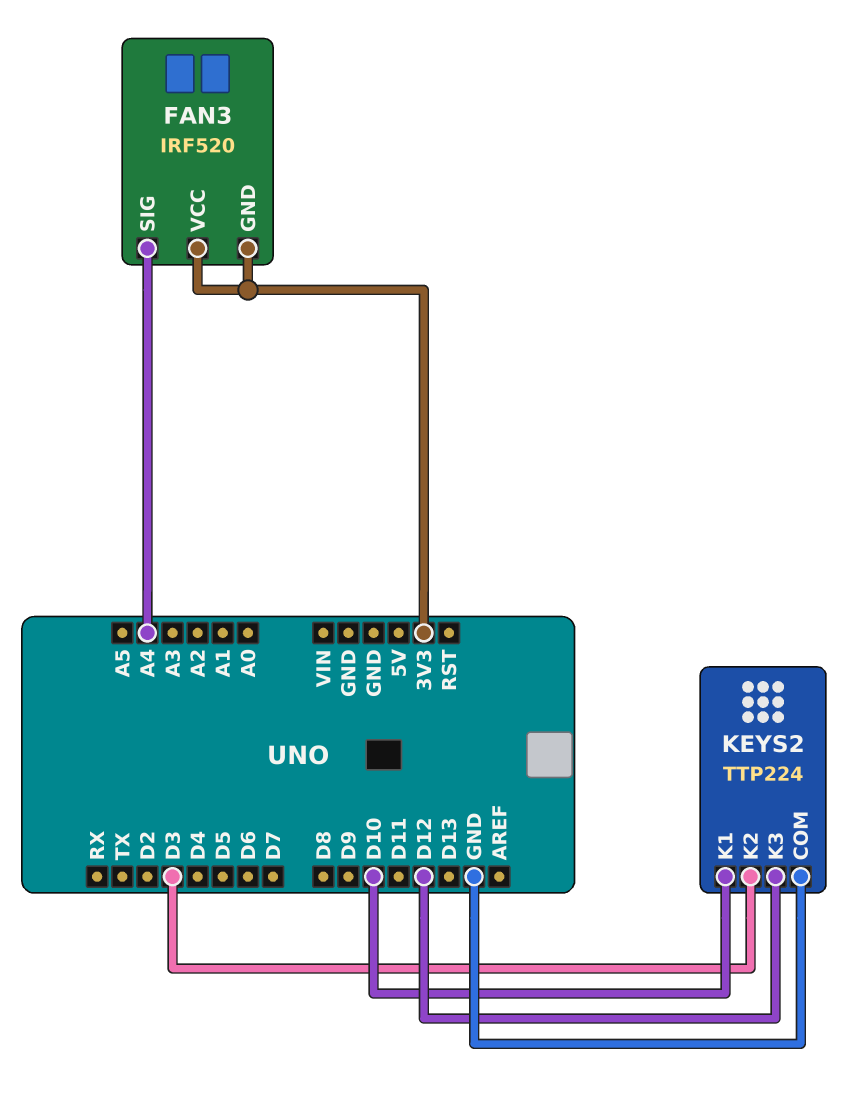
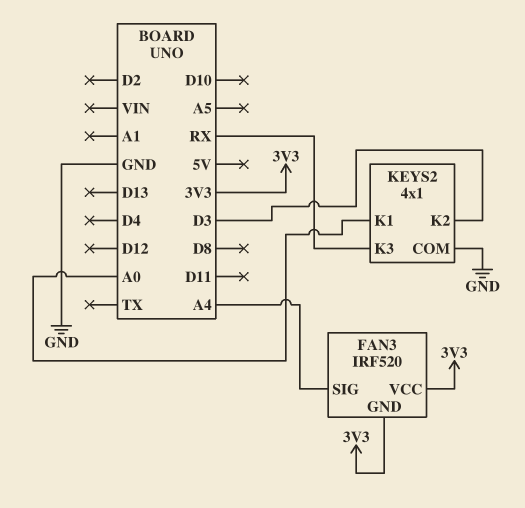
KEYS2: TTP224 -> 4x1
KEYS2 pin K1: D10 -> A0
KEYS2 pin K3: D12 -> RX

